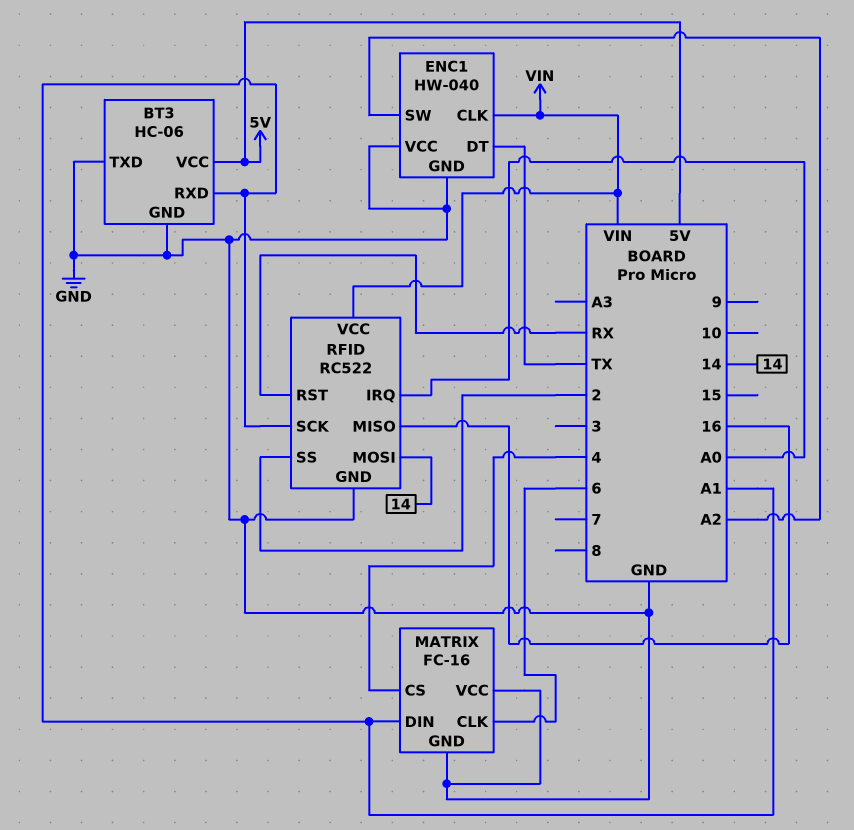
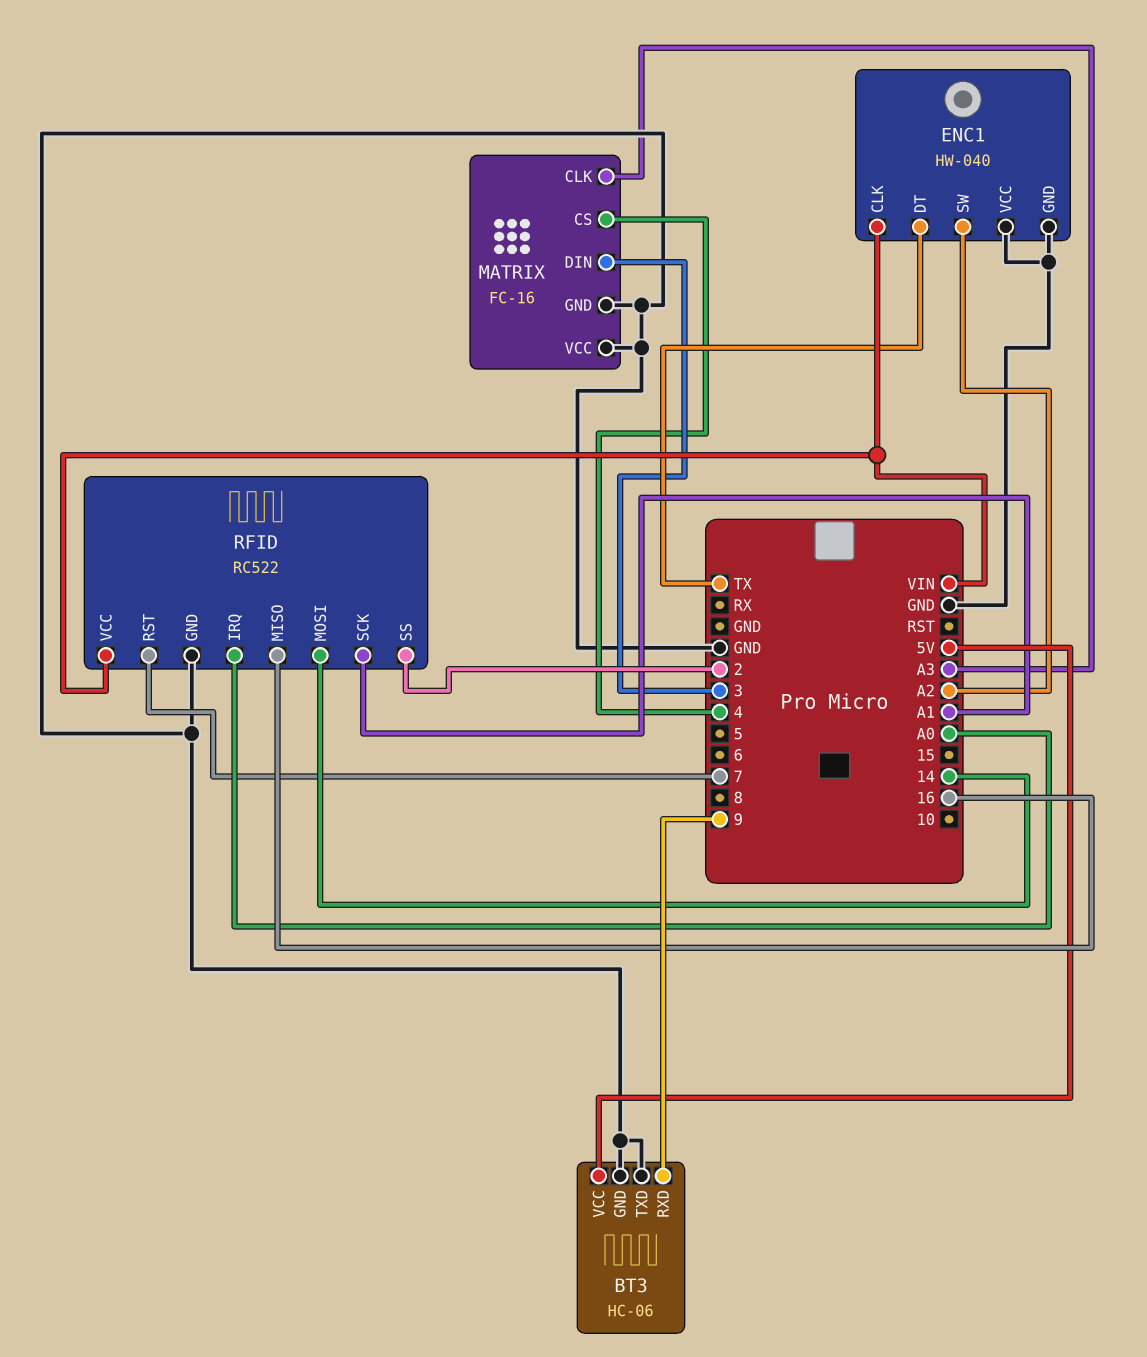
BT3 pin RXD: A1 -> 9
MATRIX pin CLK: 6 -> A3
MATRIX pin DIN: A1 -> 3
RFID pin RST: RX -> 7

